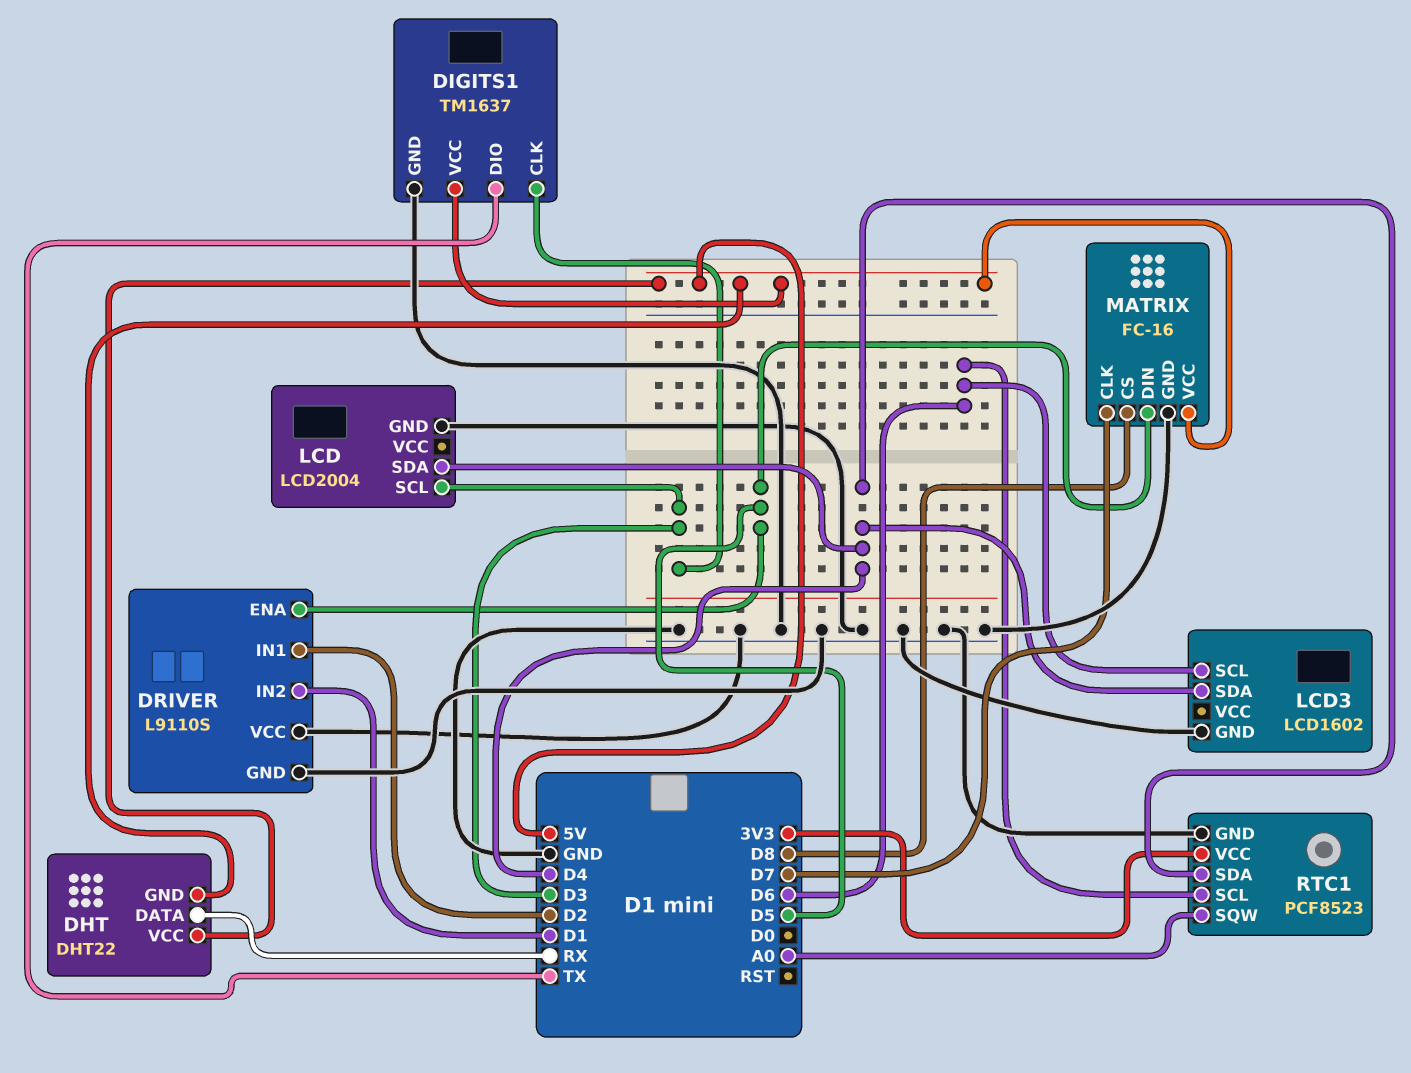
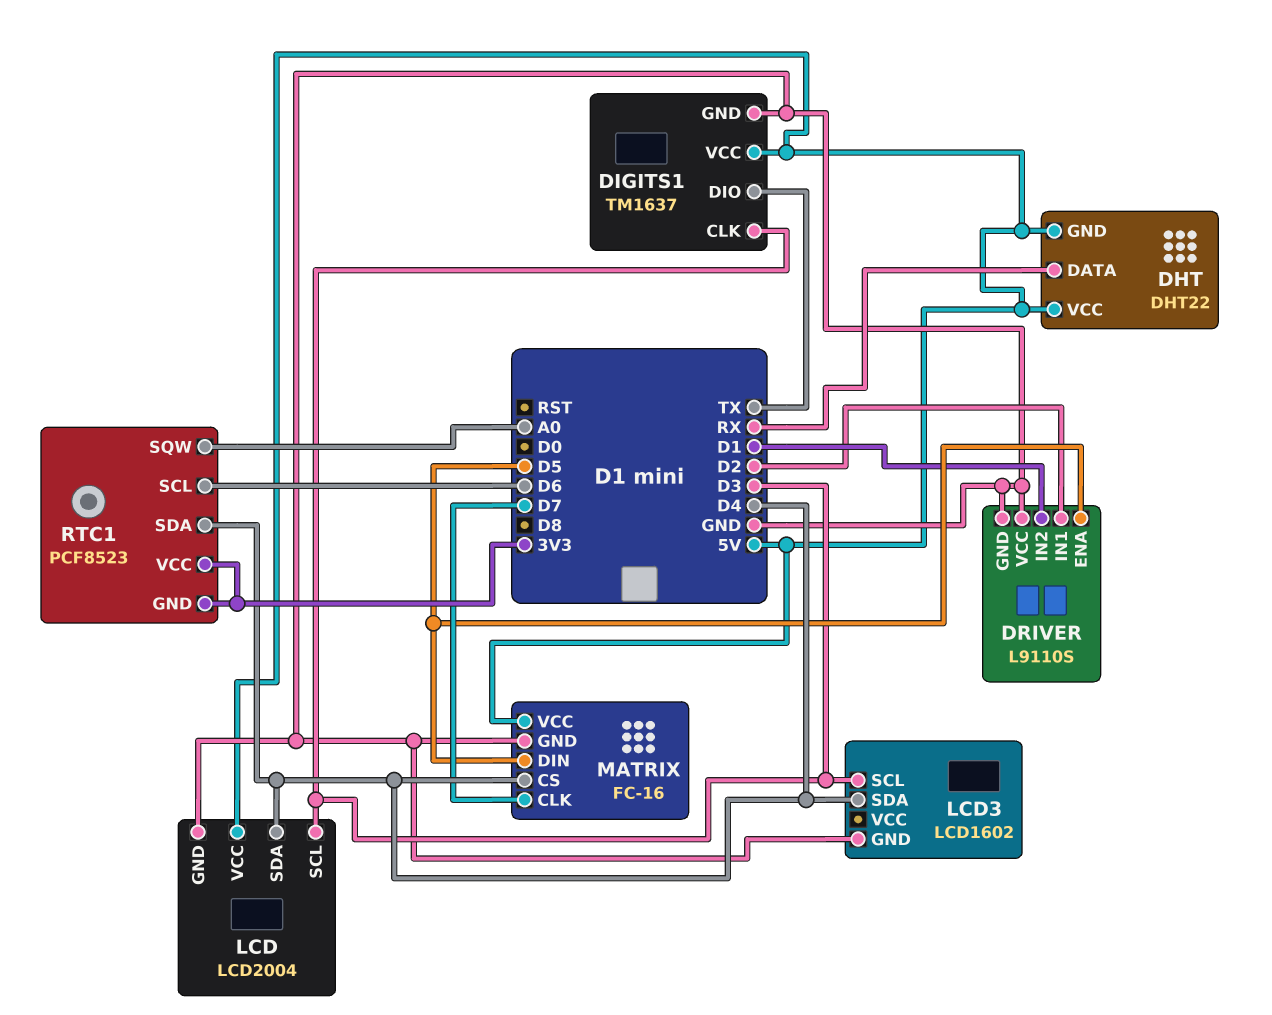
LCD pin VCC: none -> 5V
LCD3 pin SCL: D6 -> D3
MATRIX pin CS: D8 -> D4
RTC1 pin GND: GND -> 3V3

